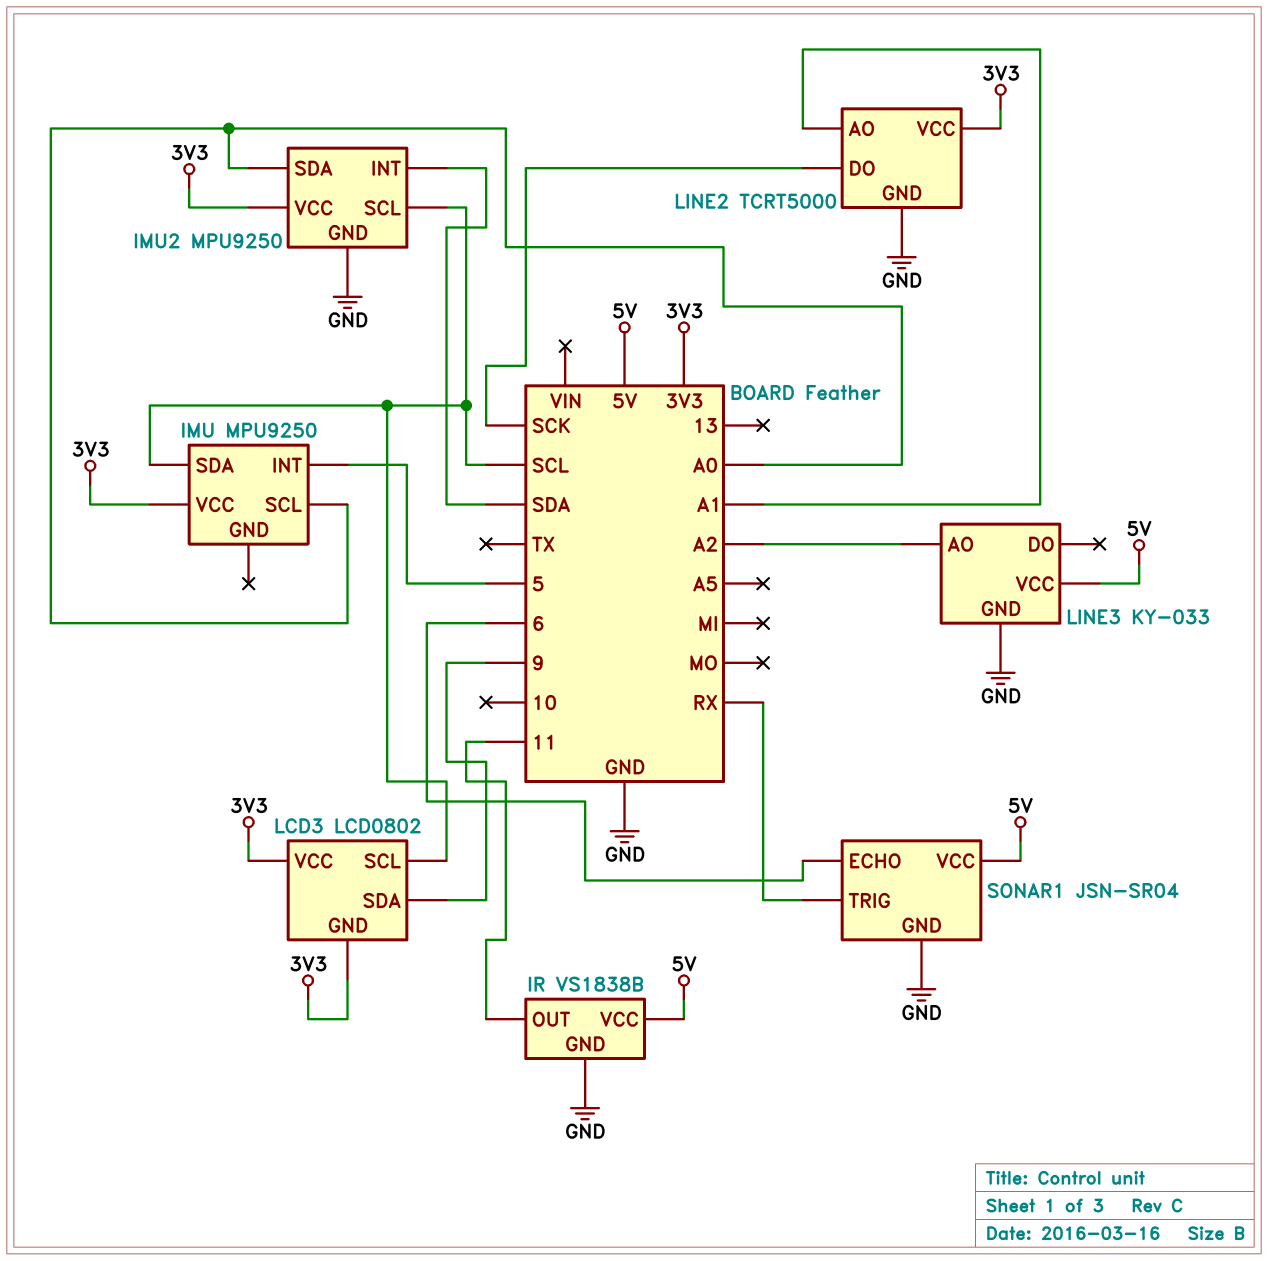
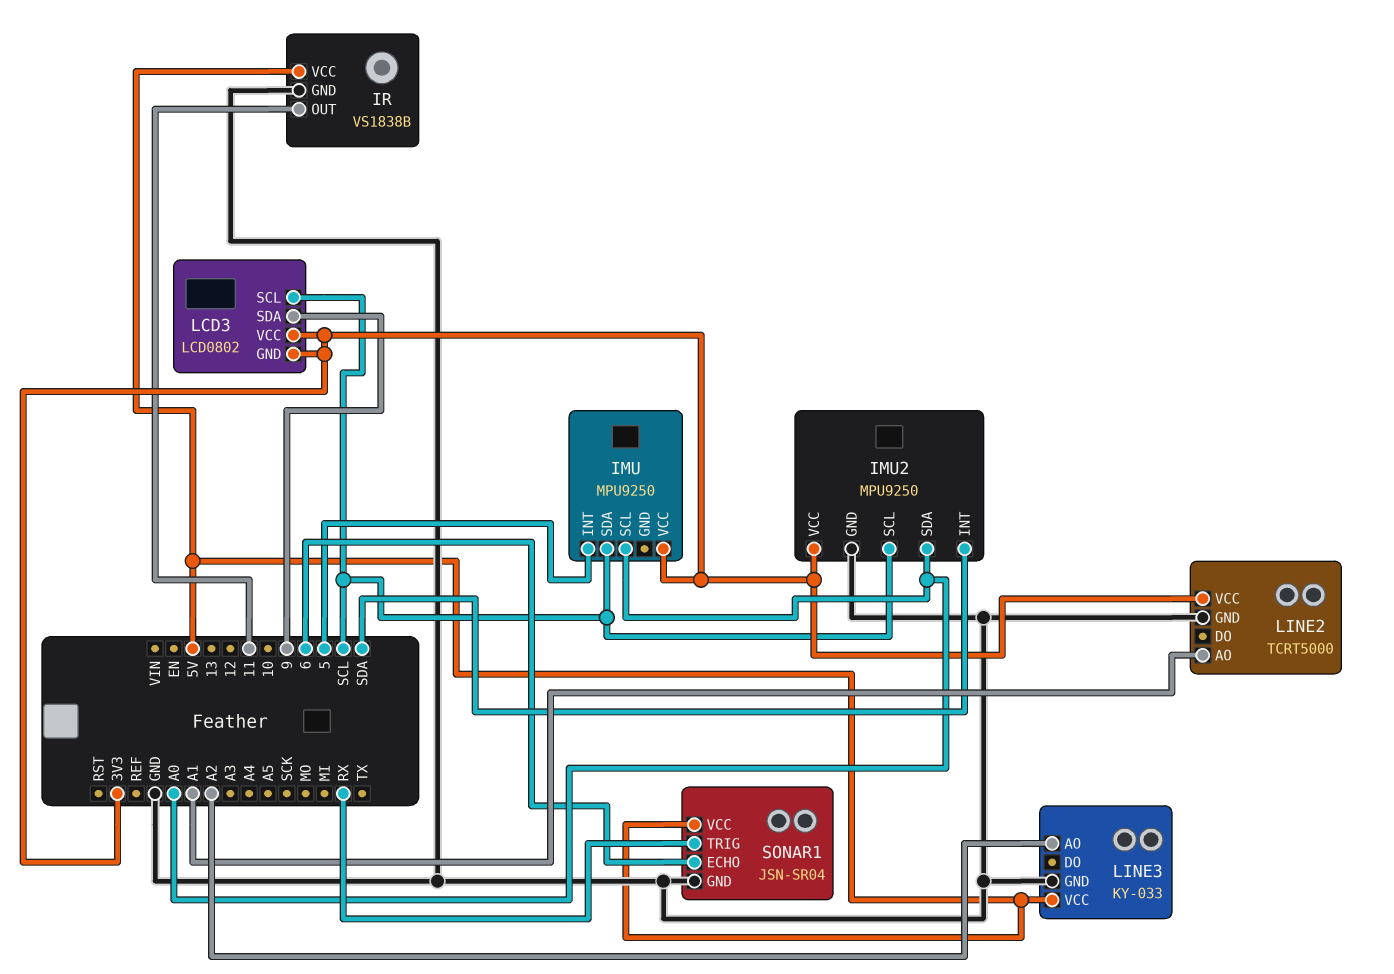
LINE2 pin DO: SCK -> none

